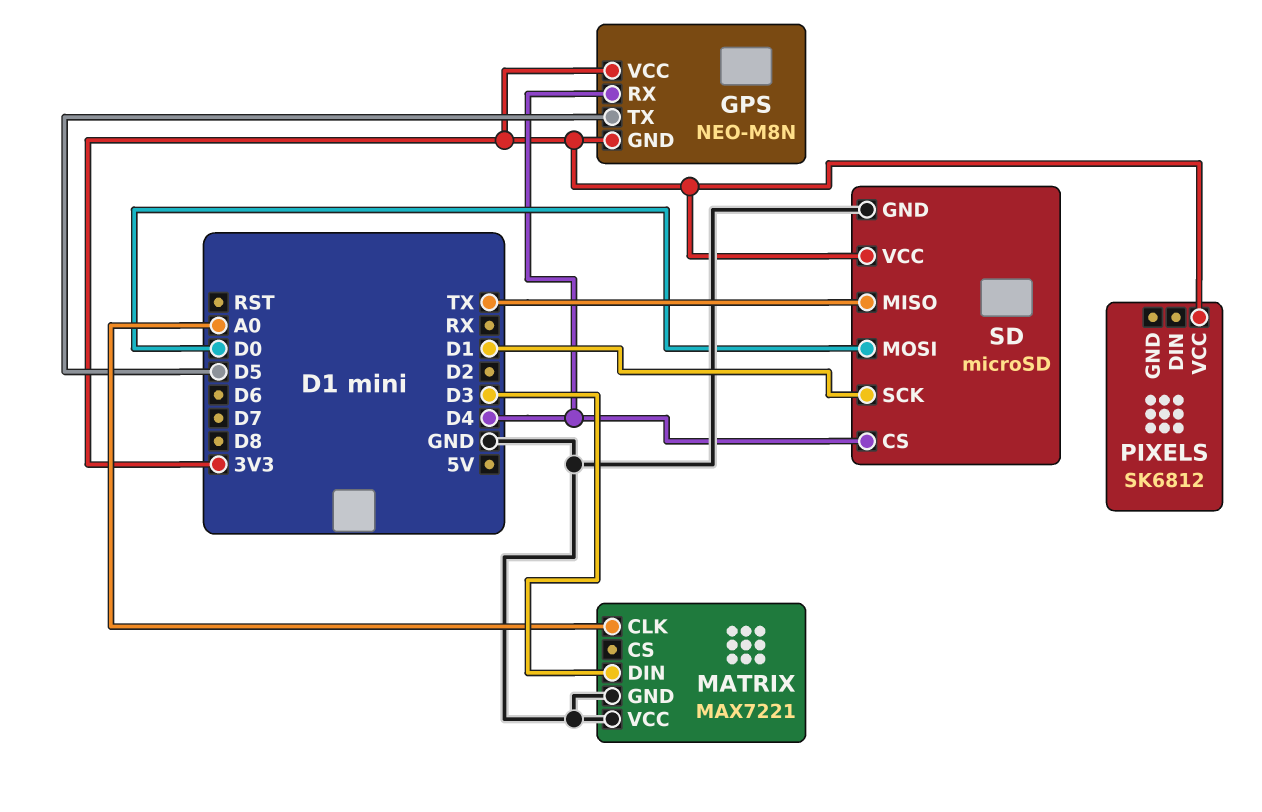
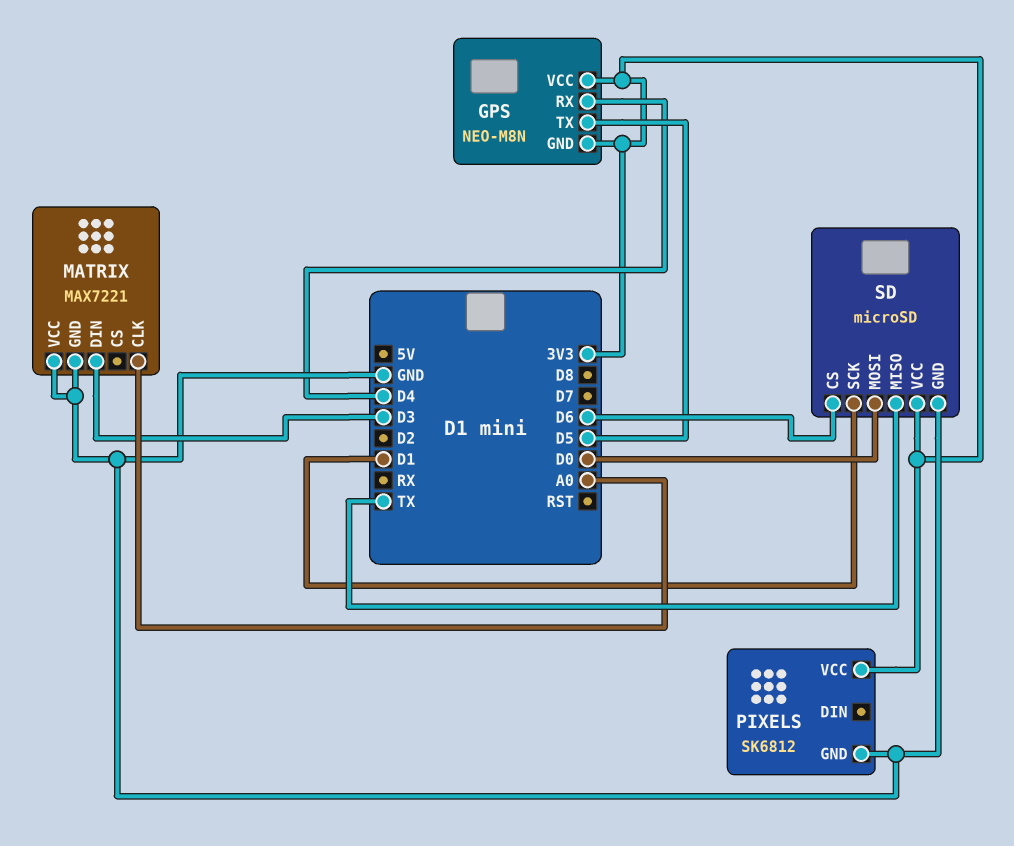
PIXELS pin GND: none -> GND
SD pin CS: D4 -> D6

